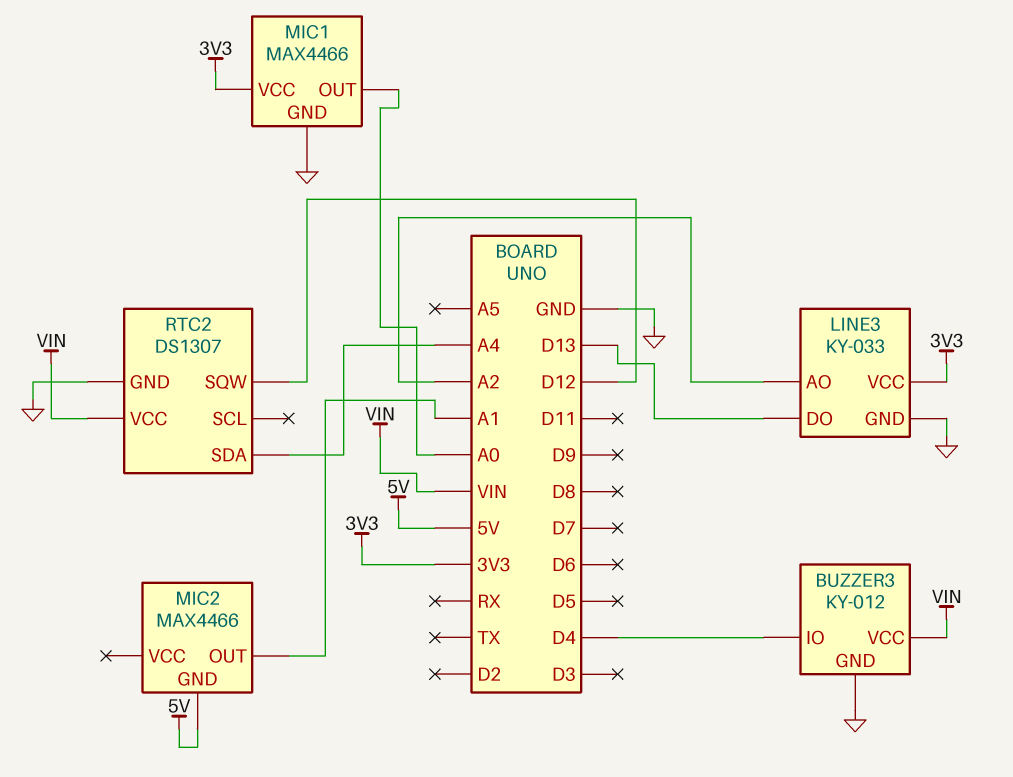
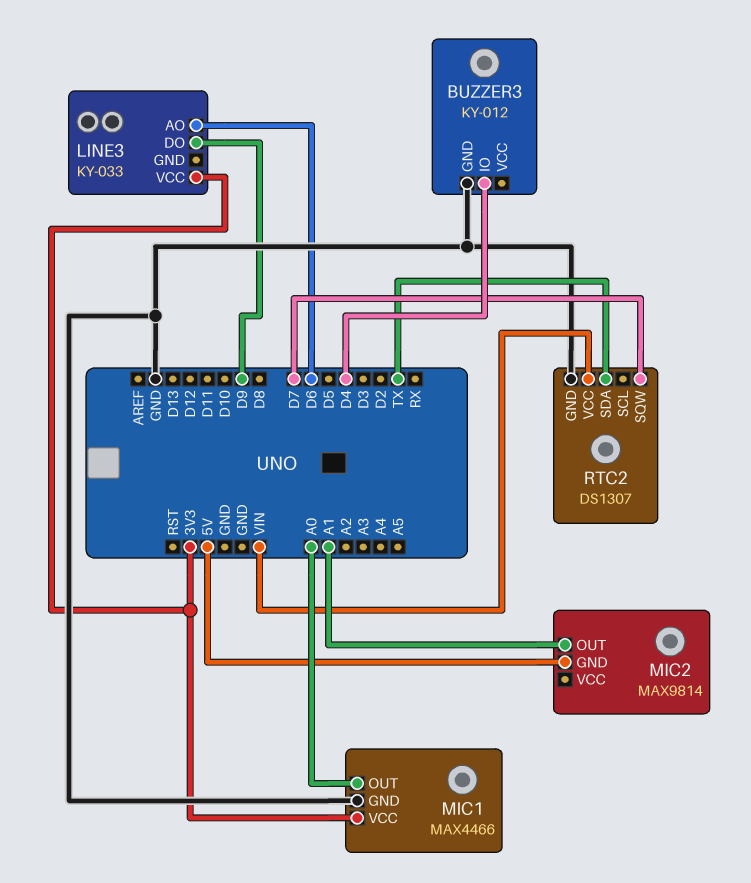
BUZZER3 pin VCC: VIN -> none
LINE3 pin AO: A2 -> D6
LINE3 pin DO: D13 -> D9
LINE3 pin GND: GND -> none
MIC2: MAX4466 -> MAX9814
RTC2 pin SDA: A4 -> TX
RTC2 pin SQW: D12 -> D7

